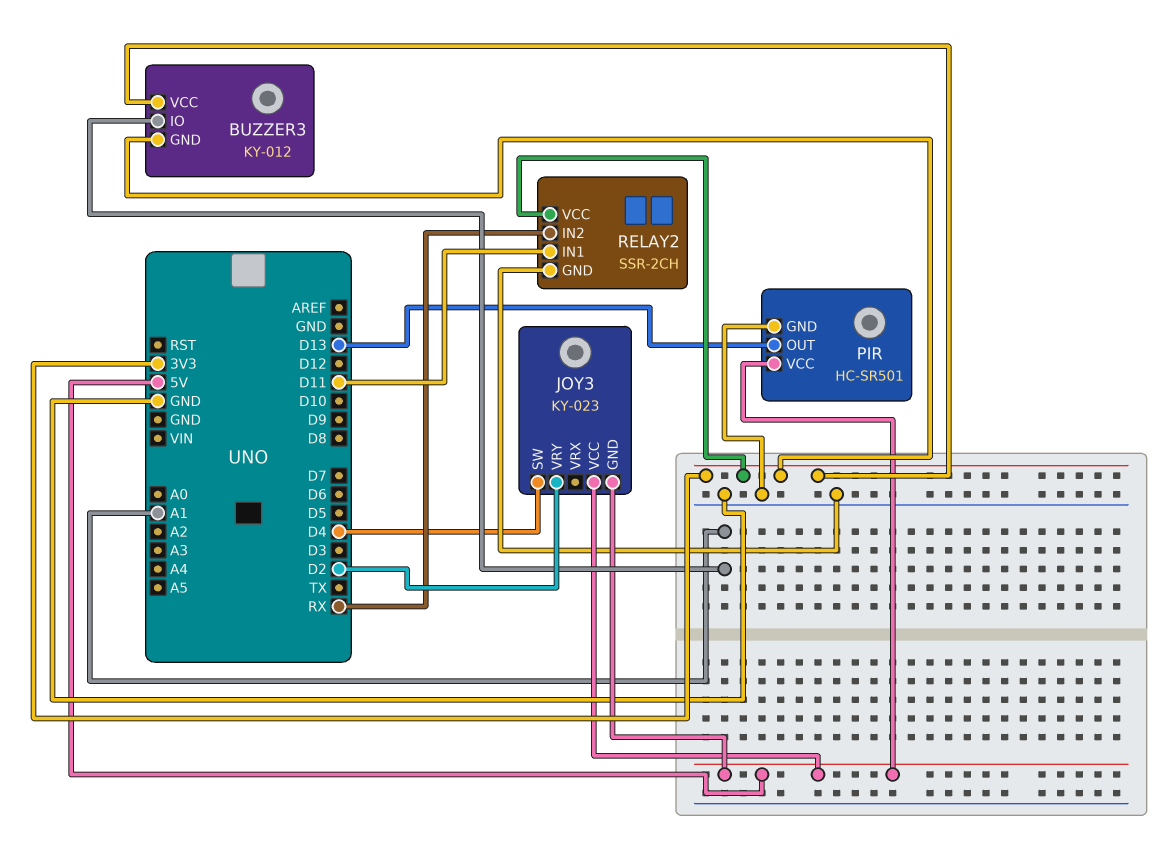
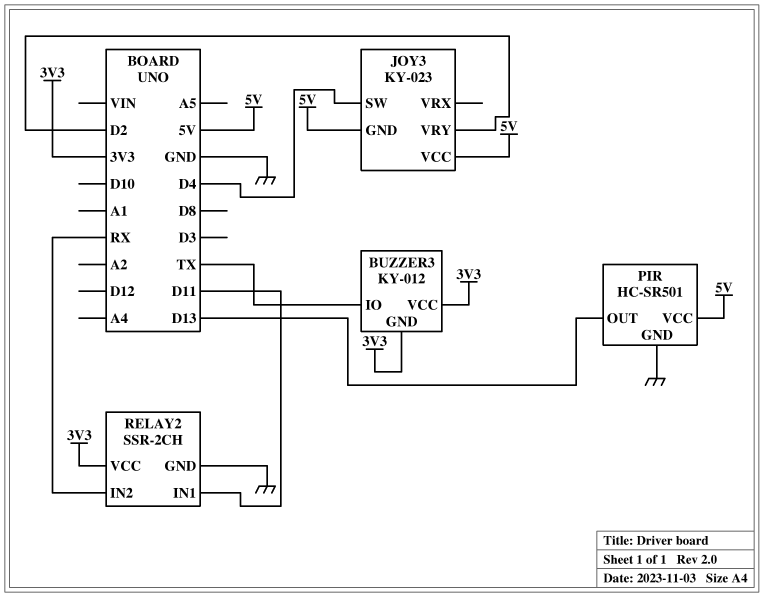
BUZZER3 pin IO: A1 -> TX

